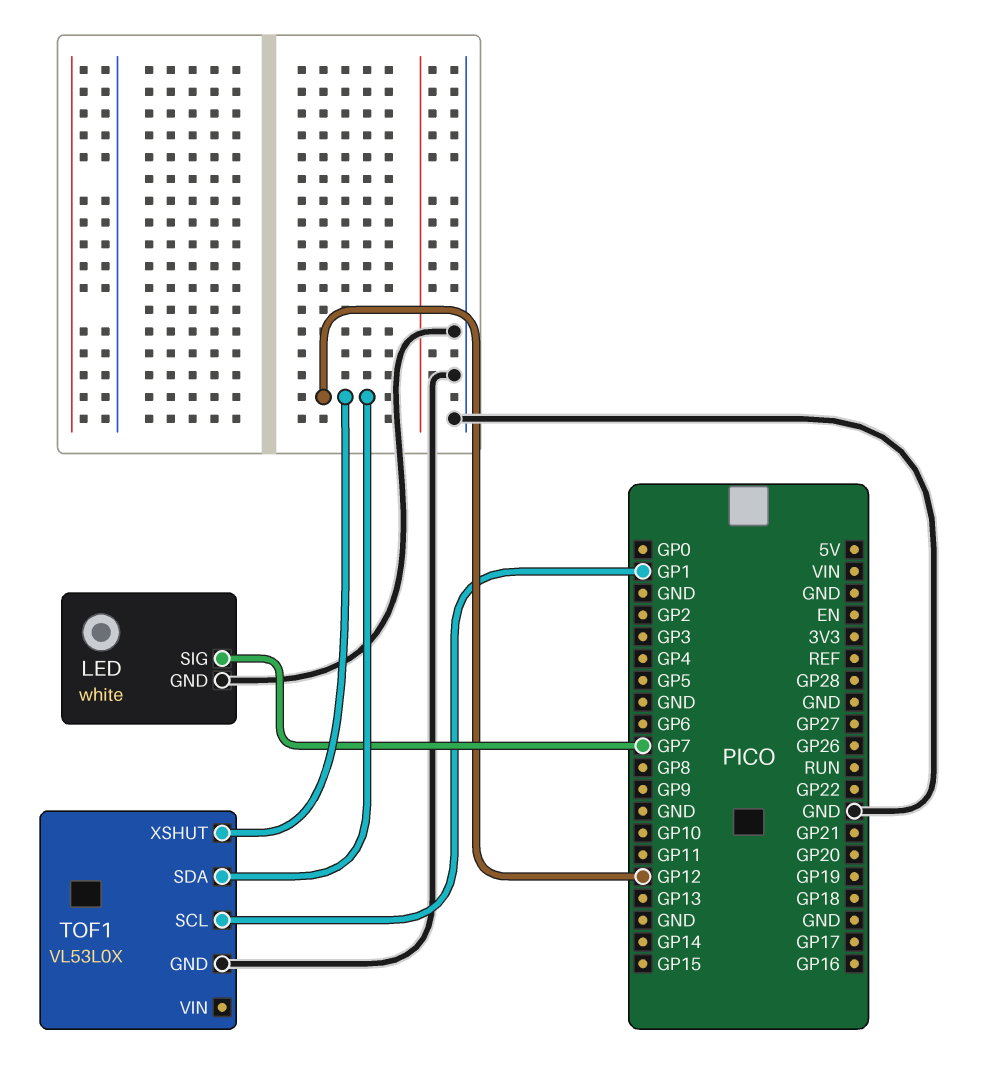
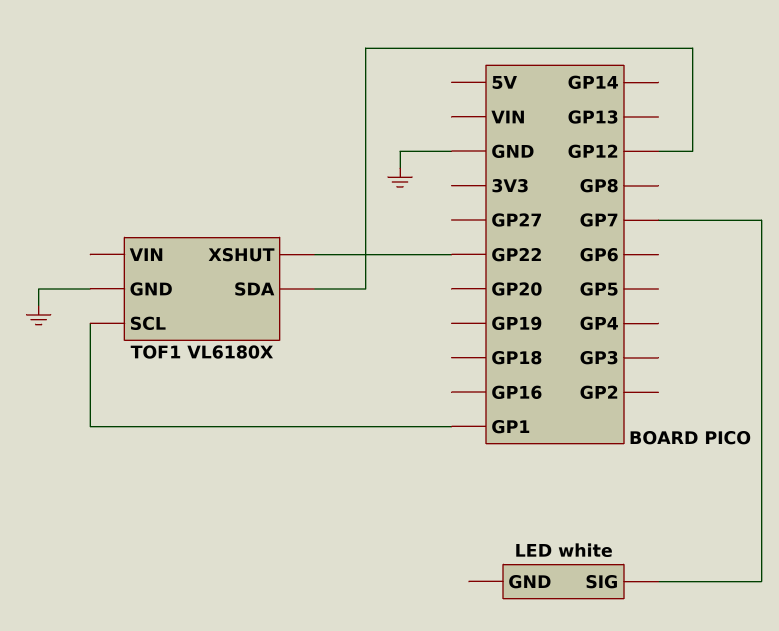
LED pin GND: GND -> none
TOF1: VL53L0X -> VL6180X
TOF1 pin XSHUT: GP12 -> GP22

